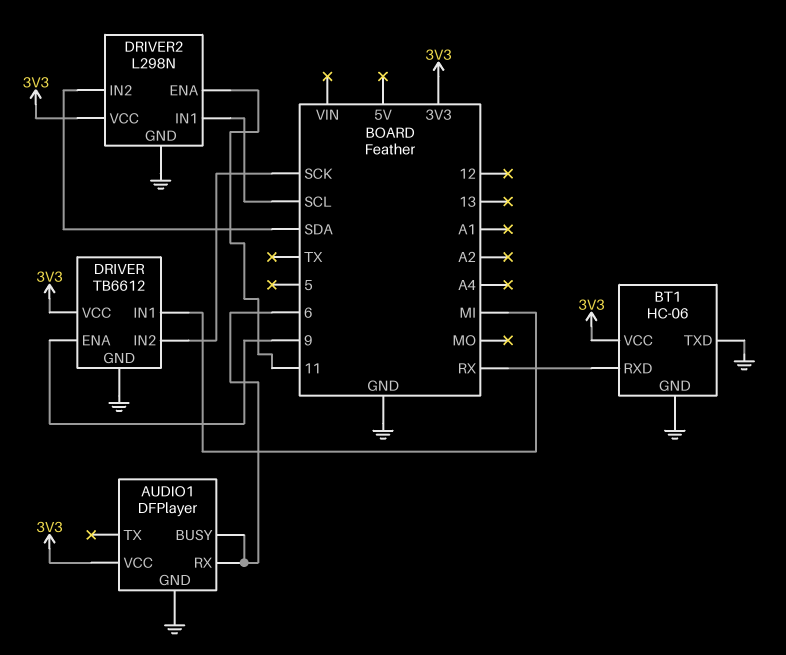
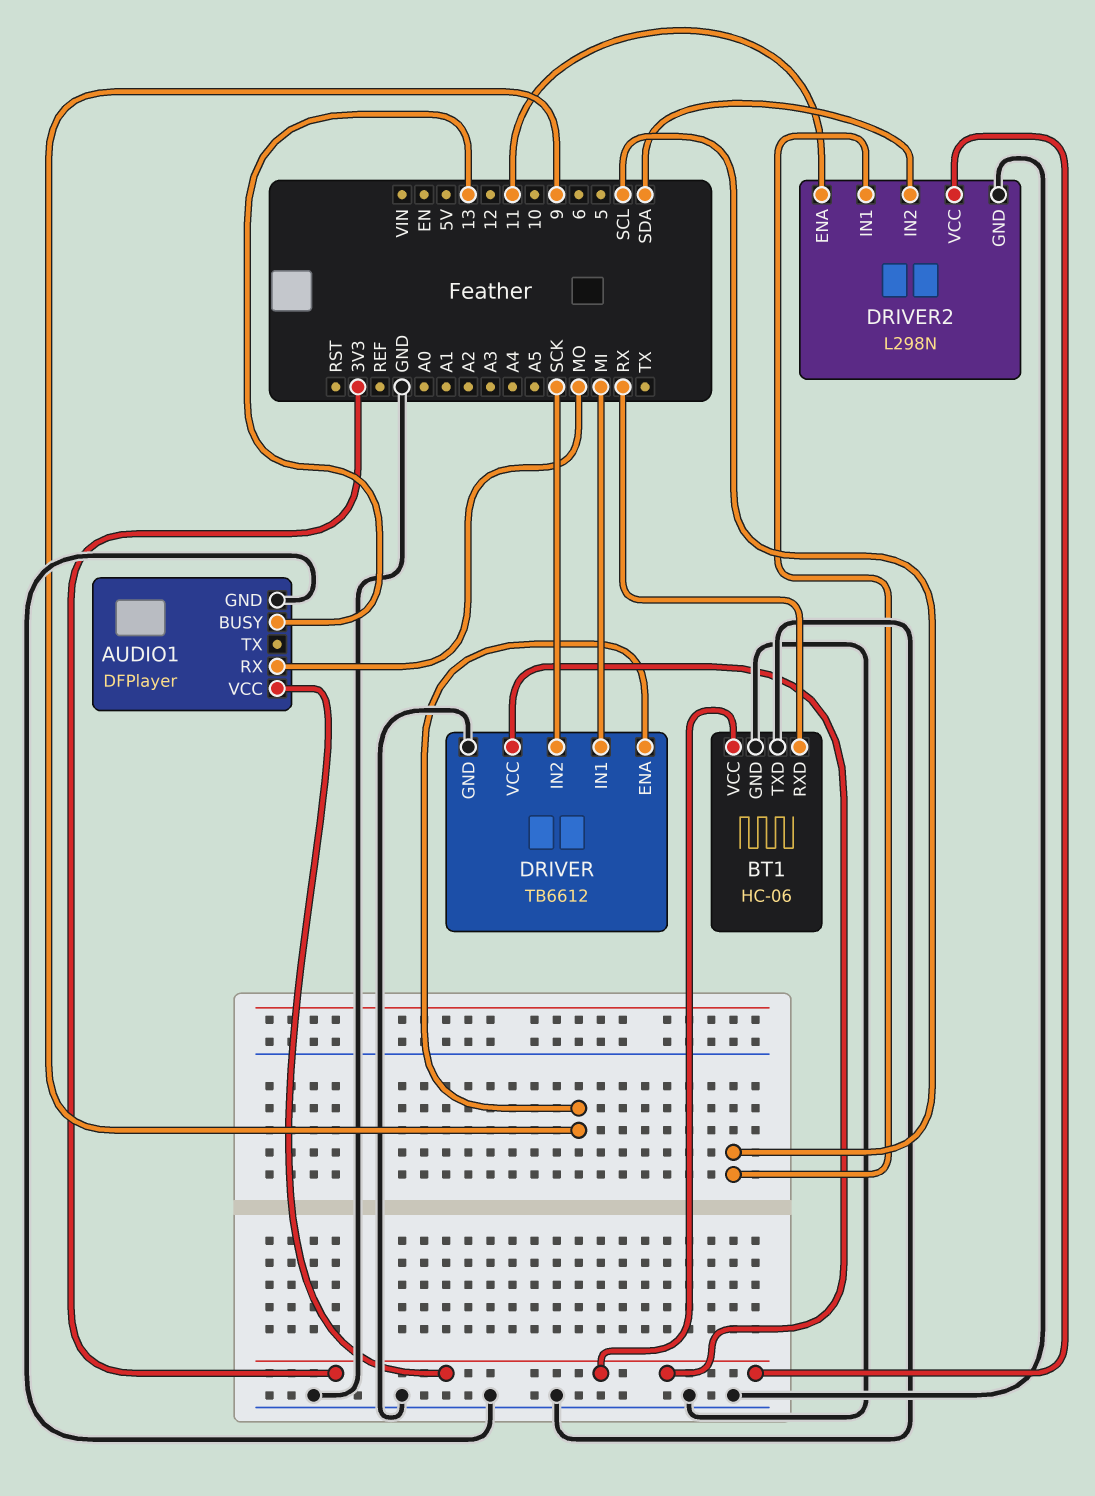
AUDIO1 pin BUSY: 6 -> 13
AUDIO1 pin RX: 6 -> MO

